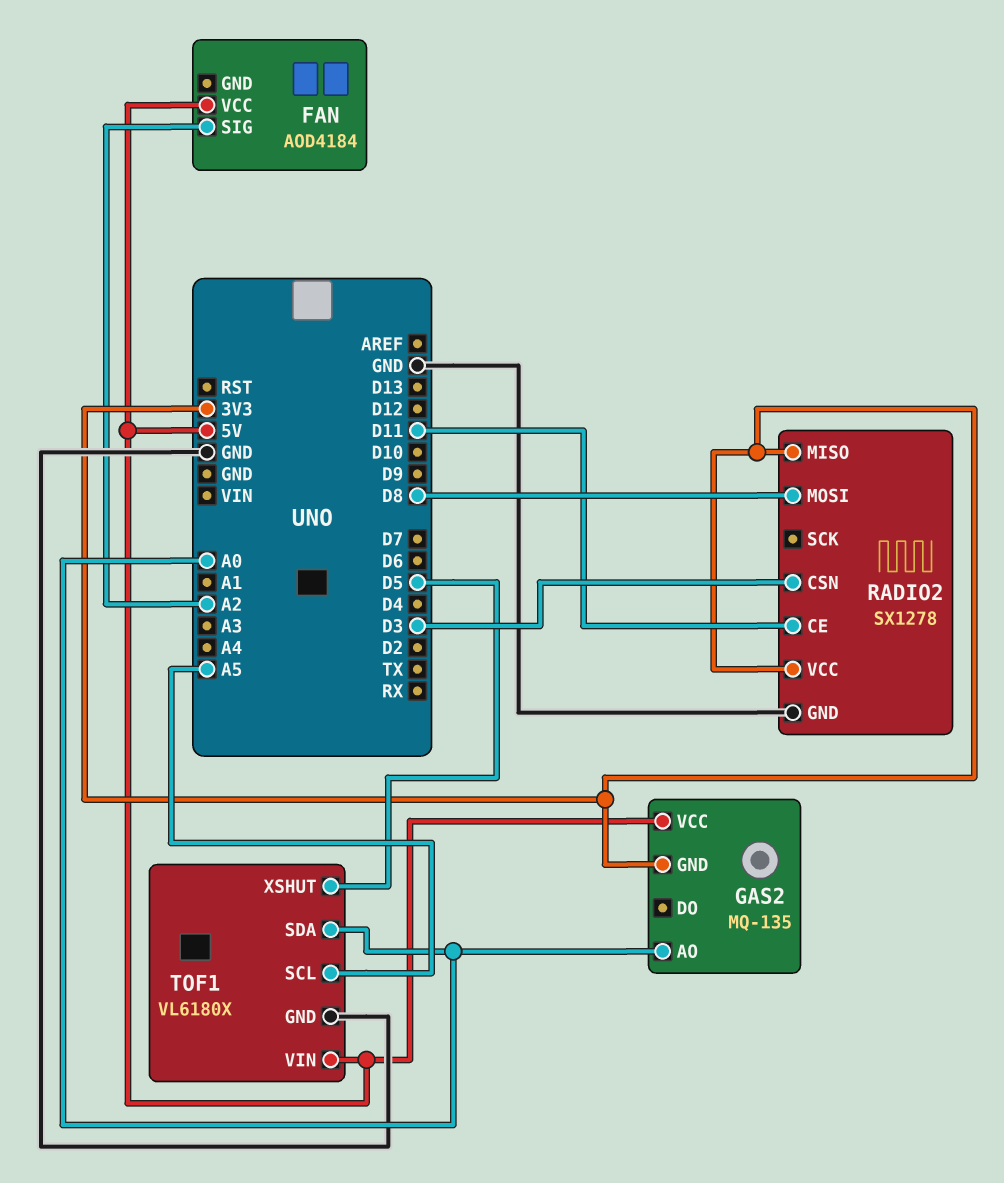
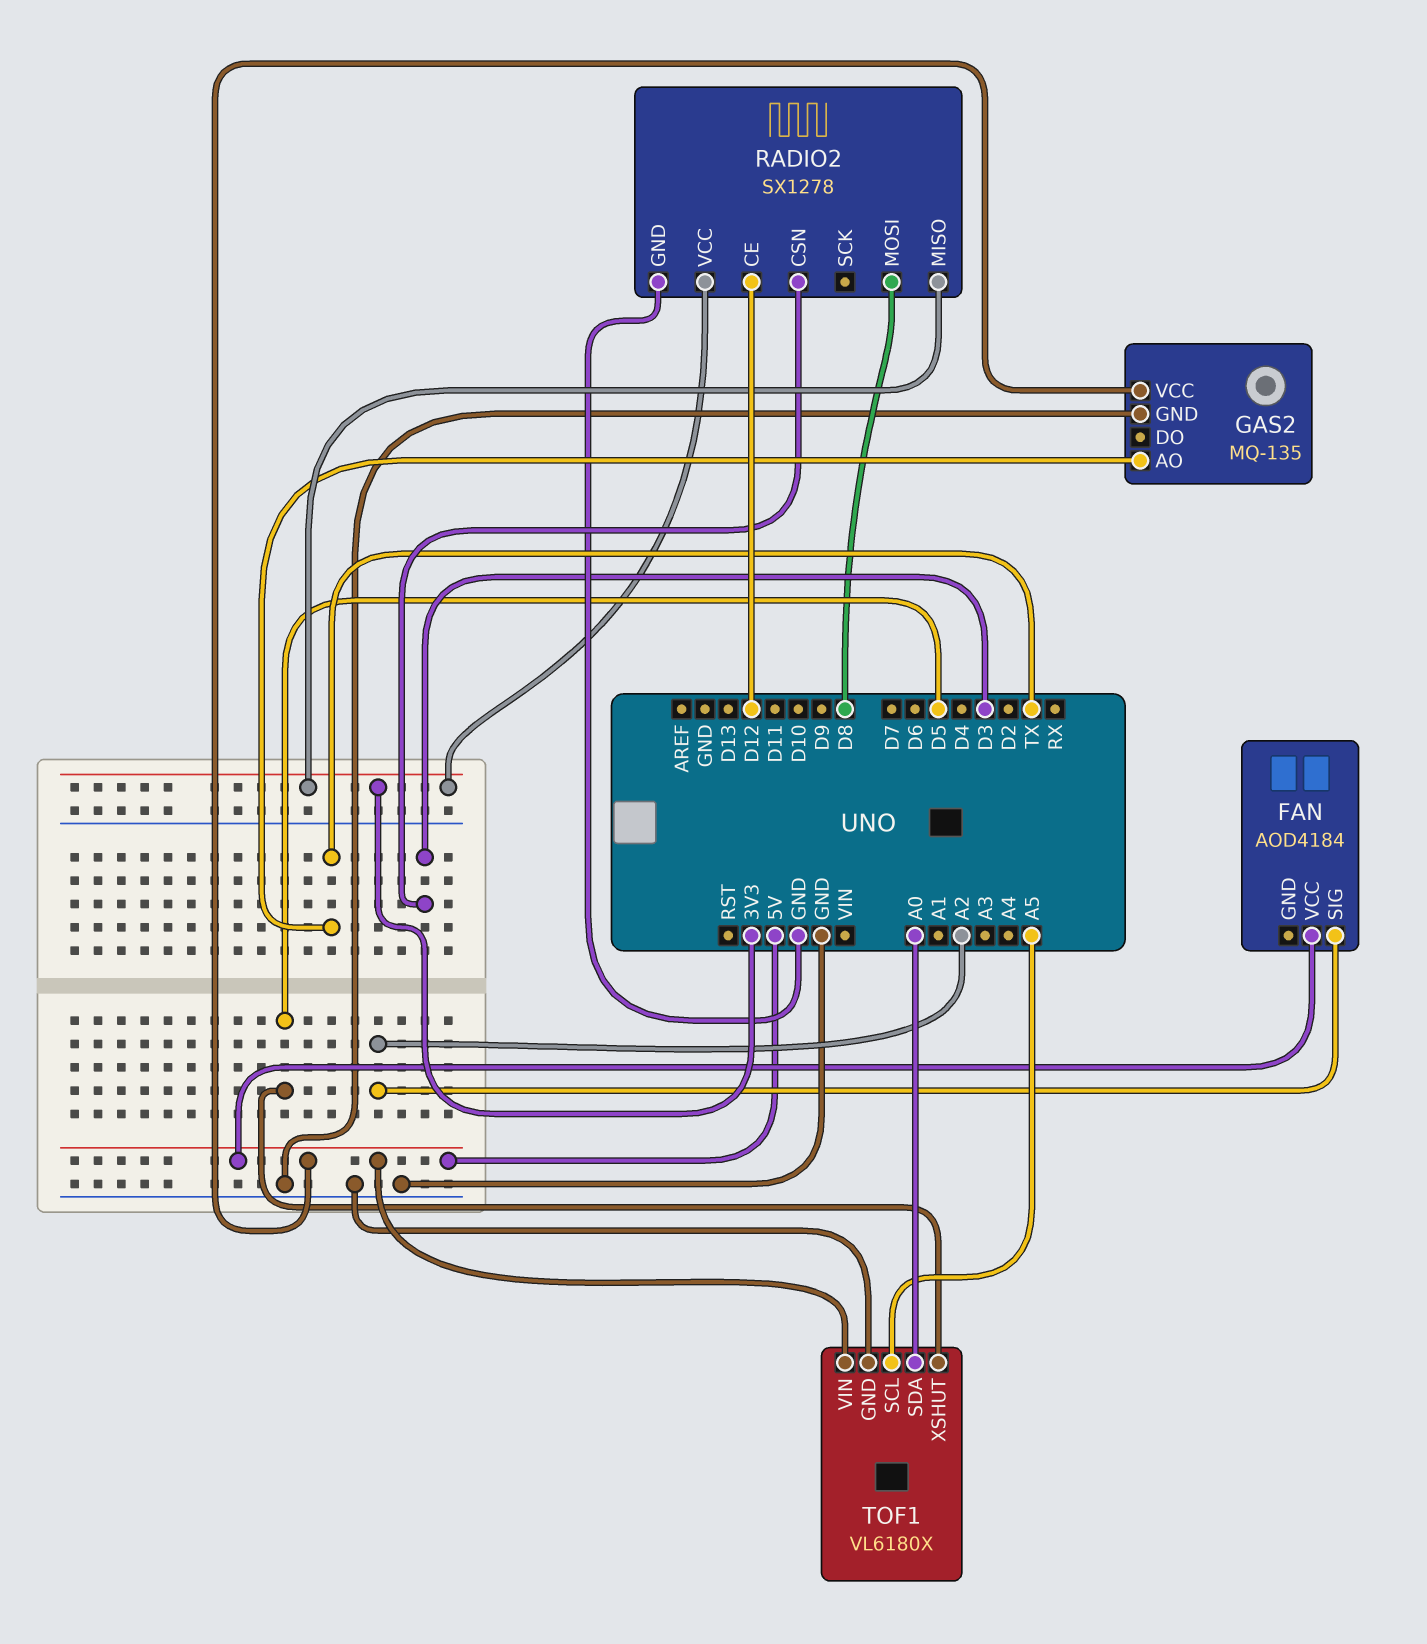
GAS2 pin AO: A0 -> TX
GAS2 pin GND: 3V3 -> GND
RADIO2 pin CE: D11 -> D12

